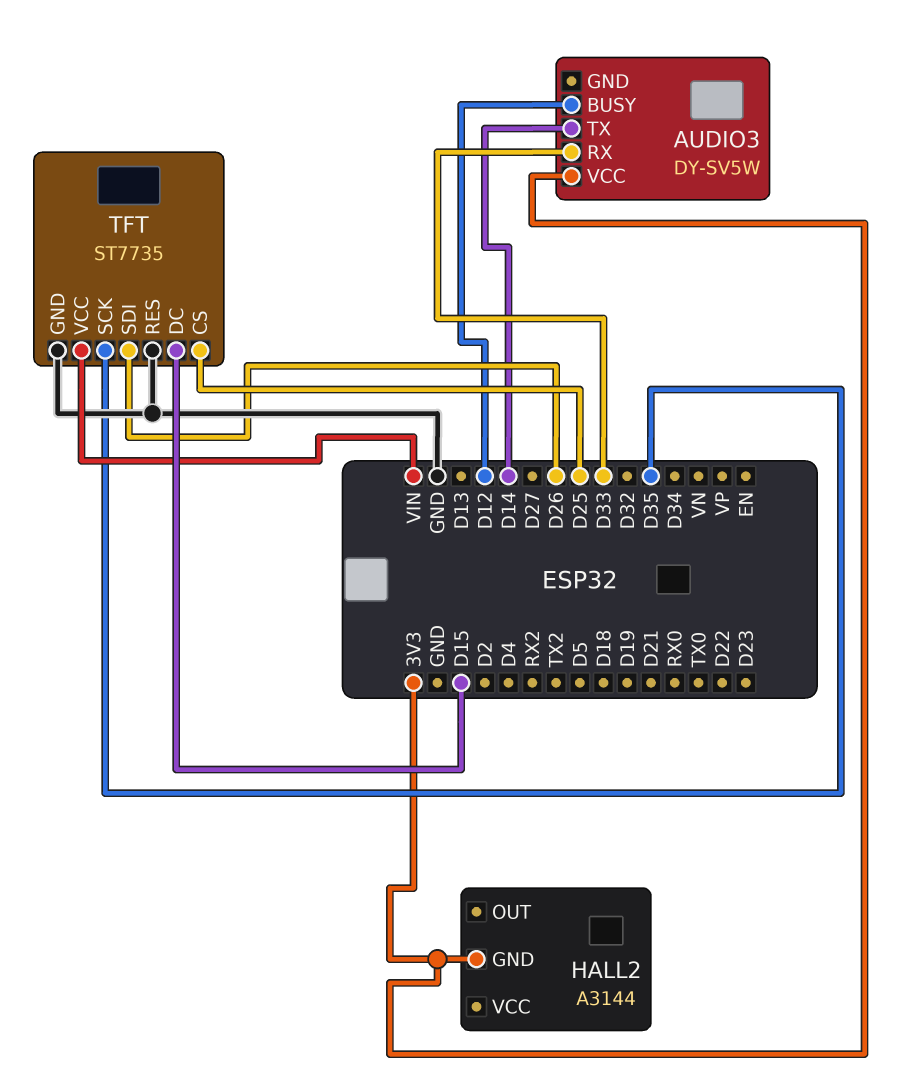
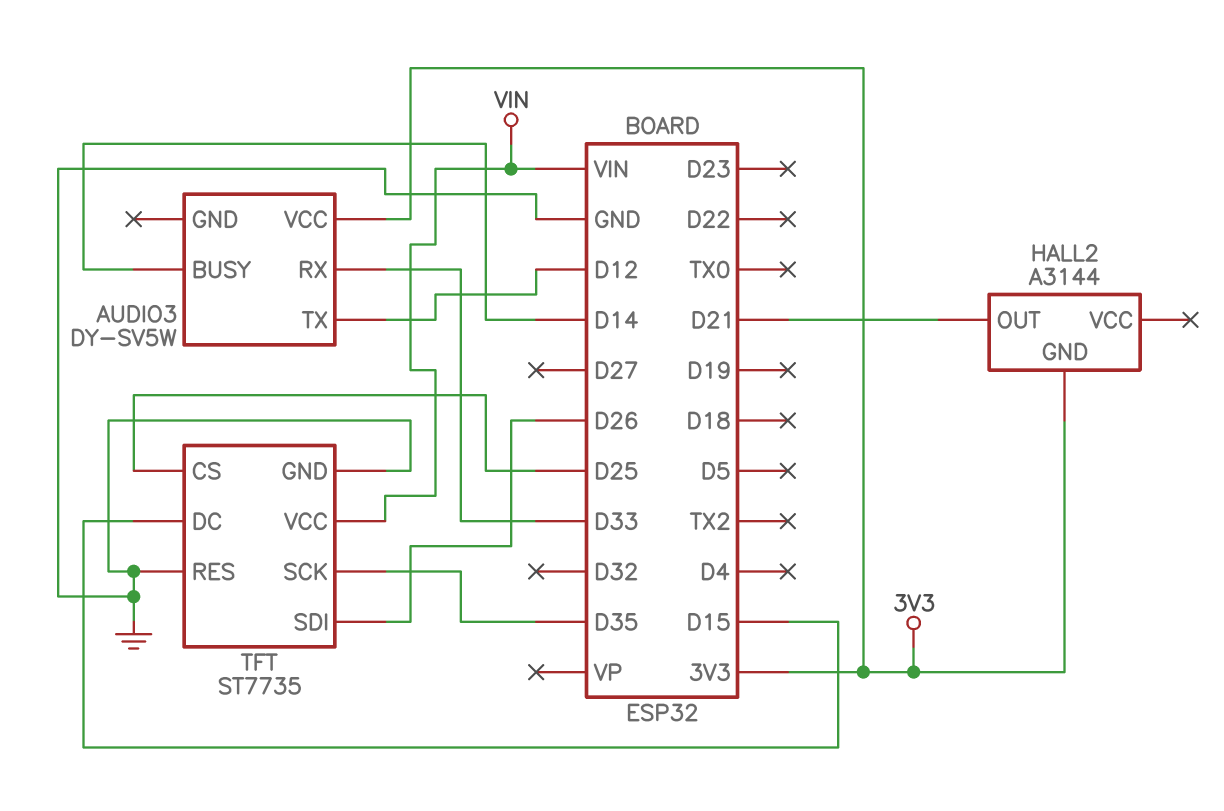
AUDIO3 pin BUSY: D12 -> D14
AUDIO3 pin TX: D14 -> D12
HALL2 pin OUT: none -> D21

